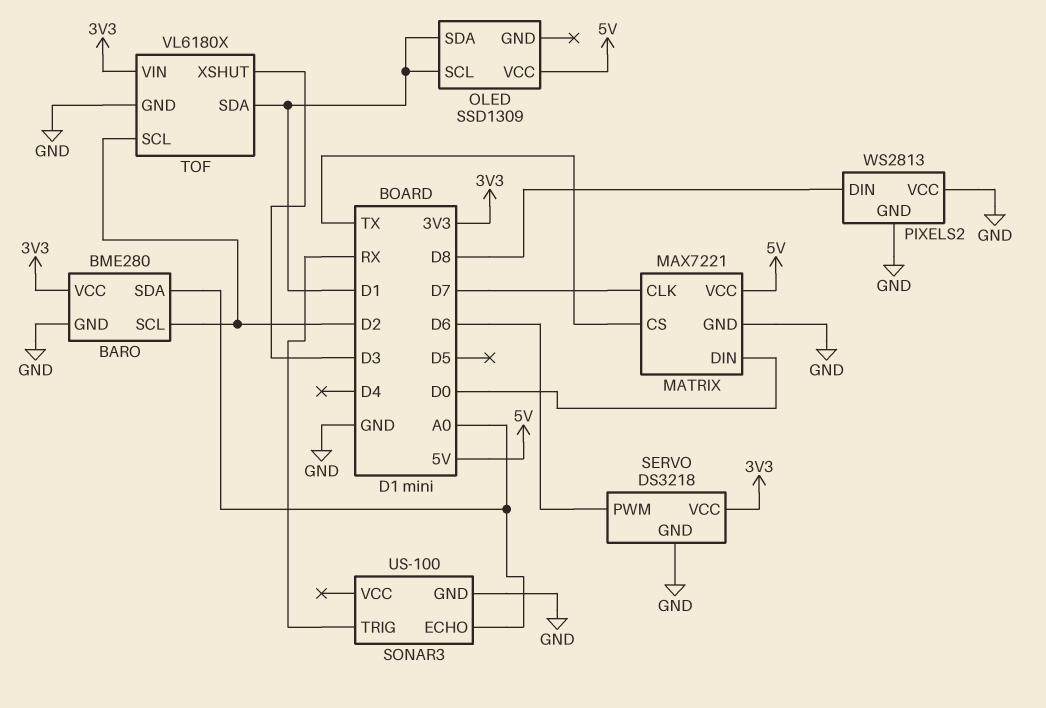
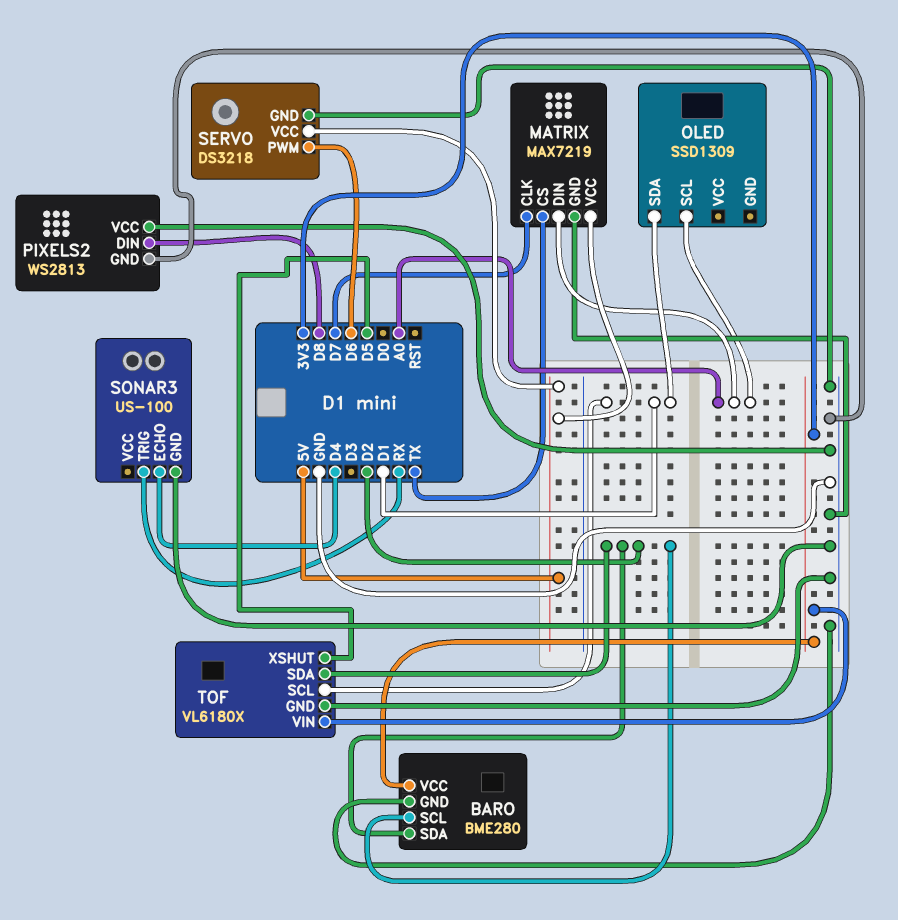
BARO pin SDA: A0 -> D2
MATRIX: MAX7221 -> MAX7219
MATRIX pin DIN: D0 -> A0
OLED pin SCL: D1 -> A0
OLED pin VCC: 5V -> none
SERVO pin VCC: 3V3 -> 5V
SONAR3 pin ECHO: A0 -> D4
TOF pin SCL: D2 -> D1
TOF pin SDA: D1 -> D2
TOF pin XSHUT: D3 -> D5

